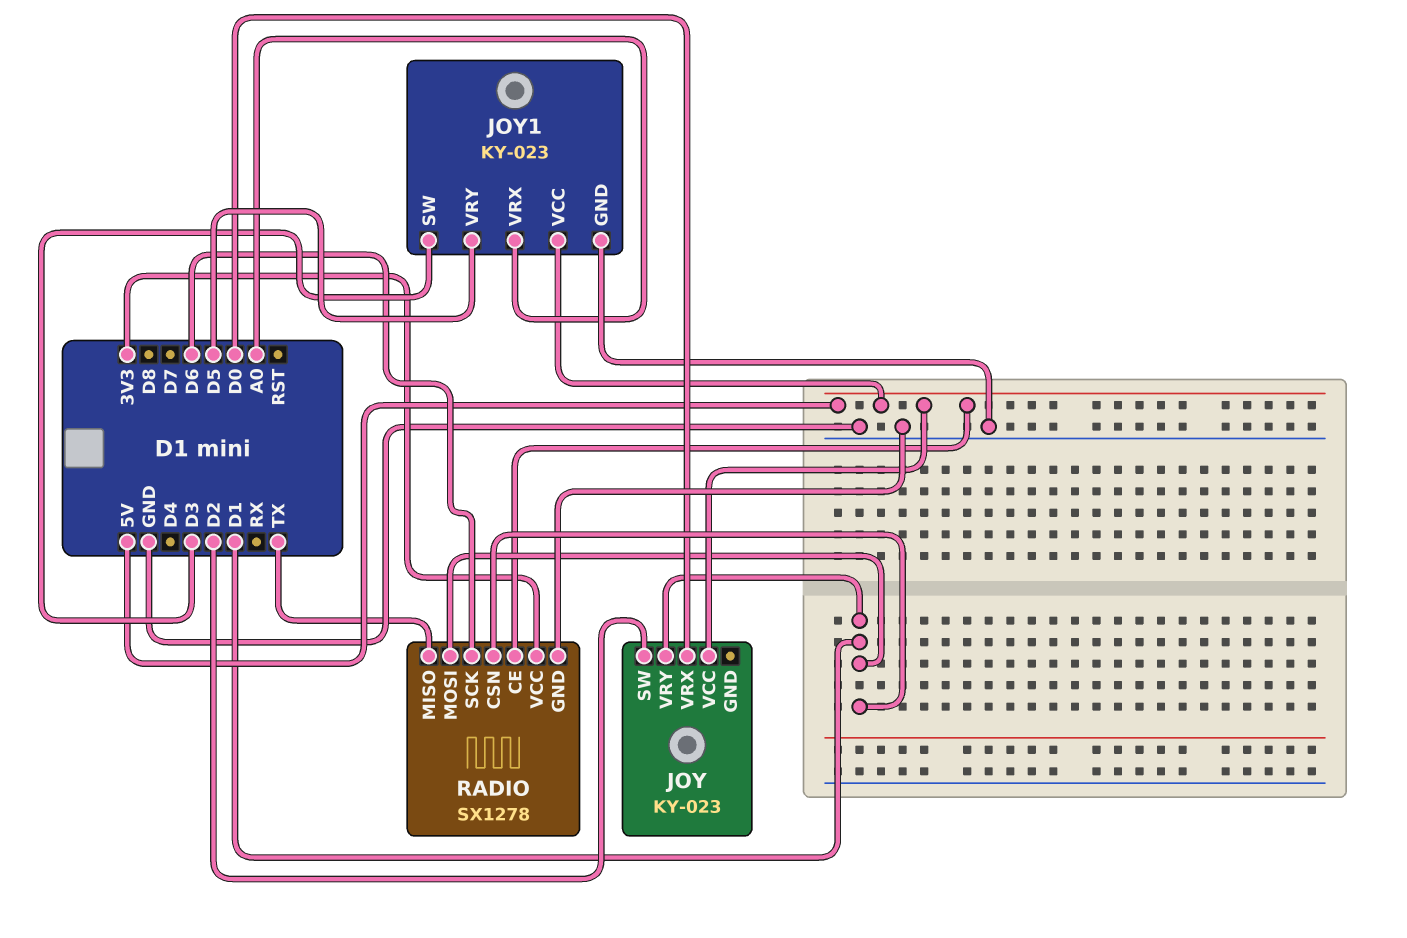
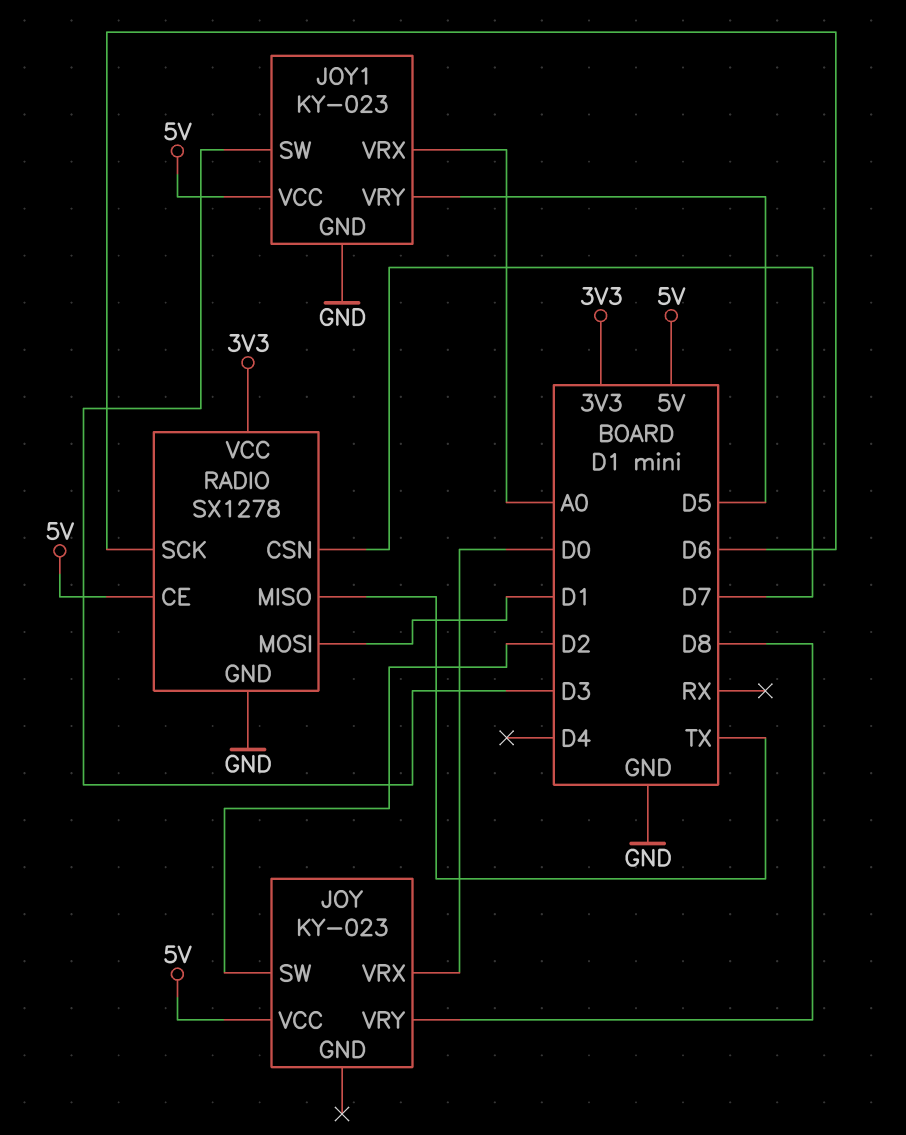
JOY pin VRY: D1 -> D8
RADIO pin CSN: D1 -> D7

